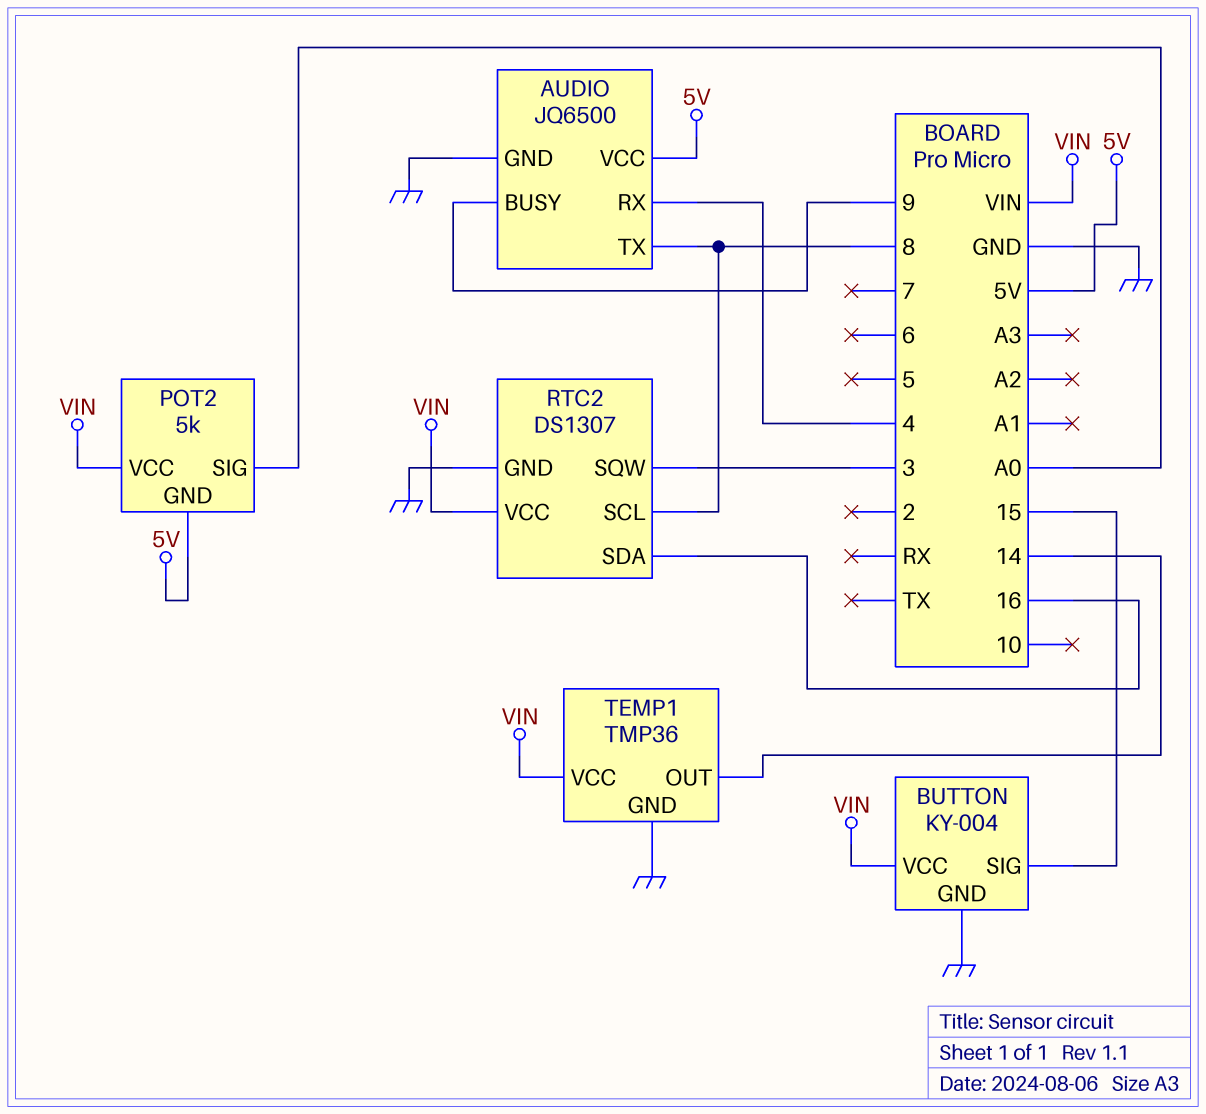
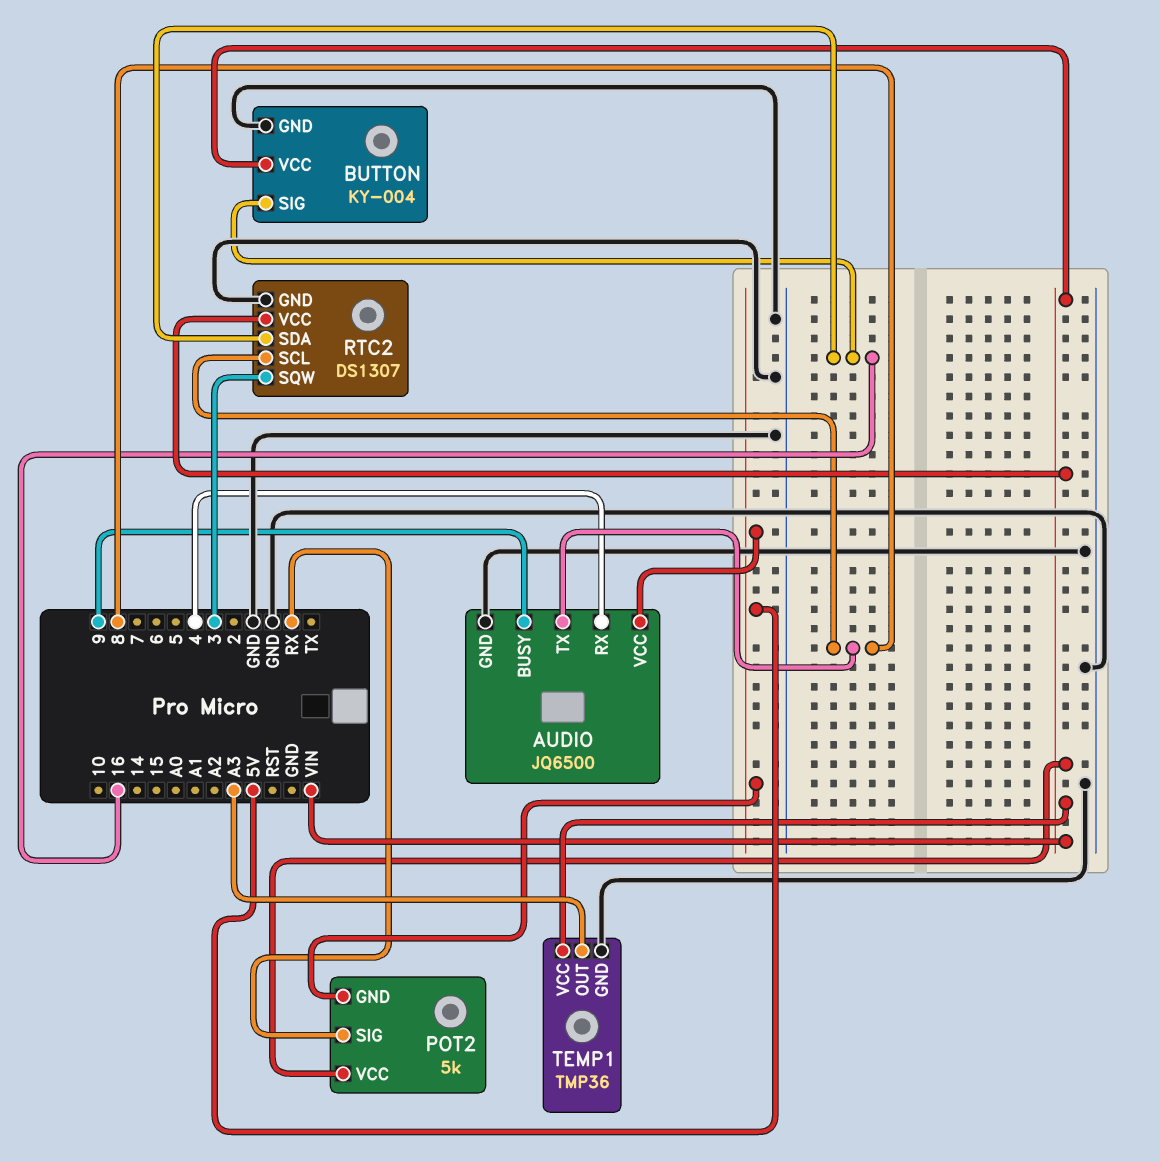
BUTTON pin SIG: 15 -> 16
POT2 pin SIG: A0 -> RX
TEMP1 pin OUT: 14 -> A3

